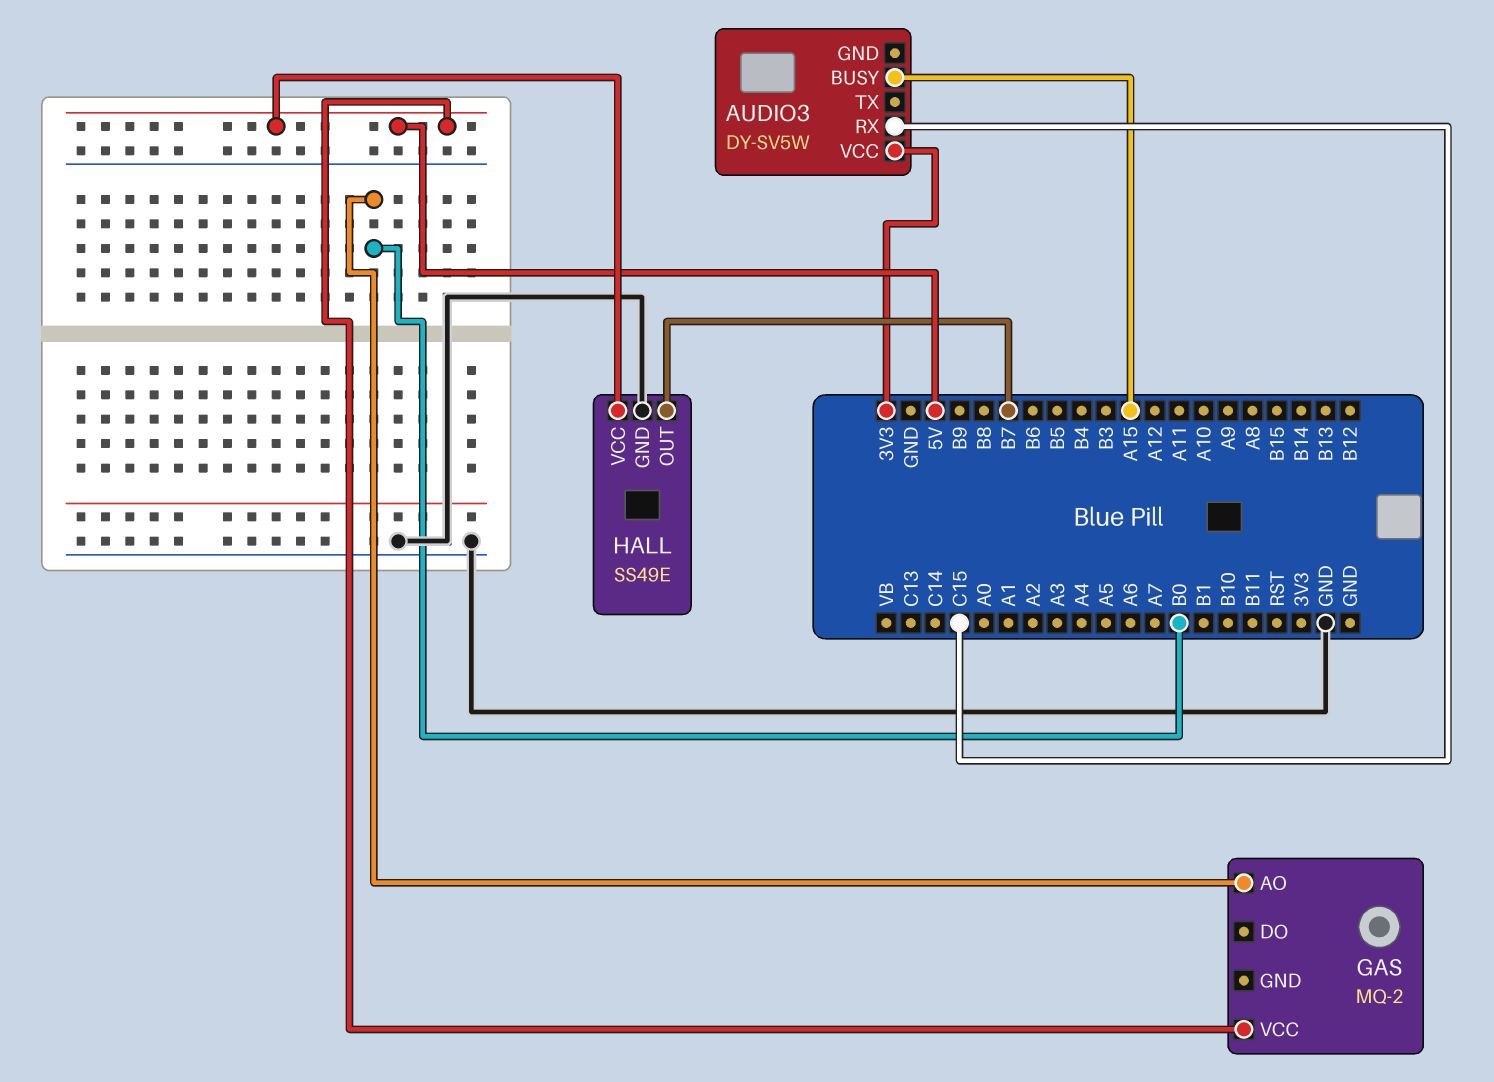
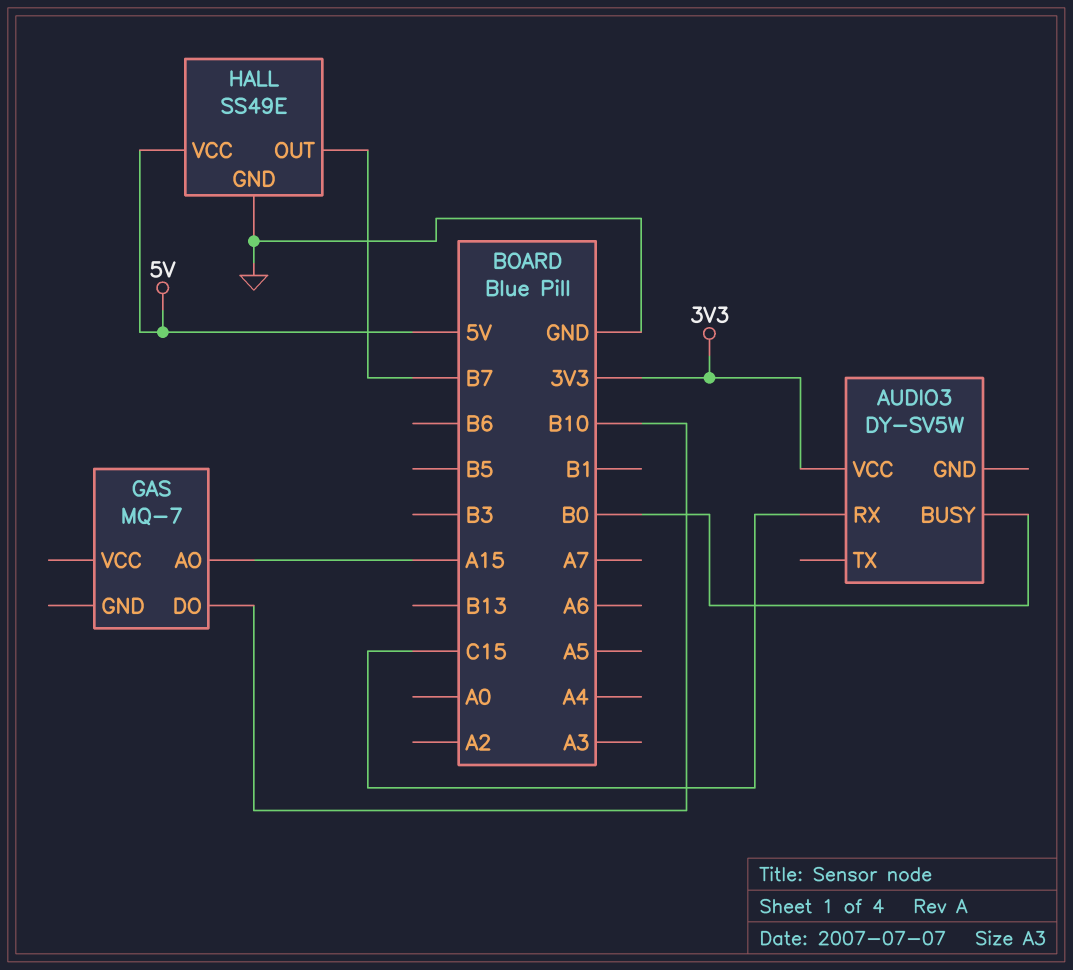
AUDIO3 pin BUSY: A15 -> B0
GAS: MQ-2 -> MQ-7
GAS pin AO: B0 -> A15
GAS pin DO: none -> B10
GAS pin VCC: 5V -> none

